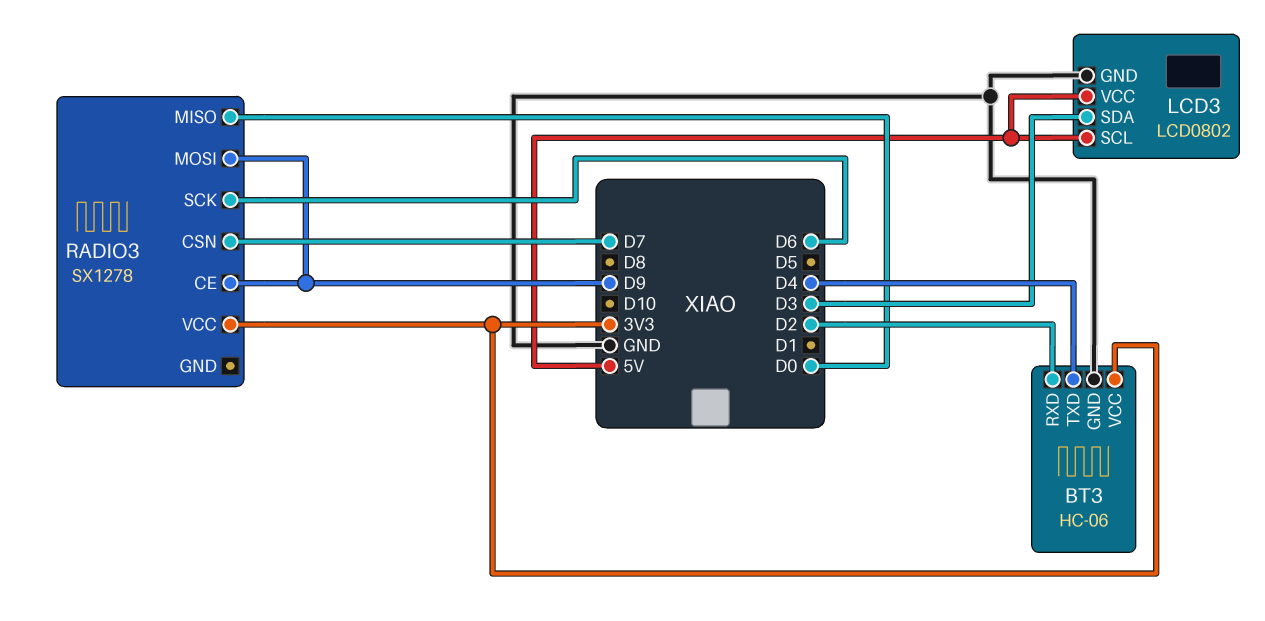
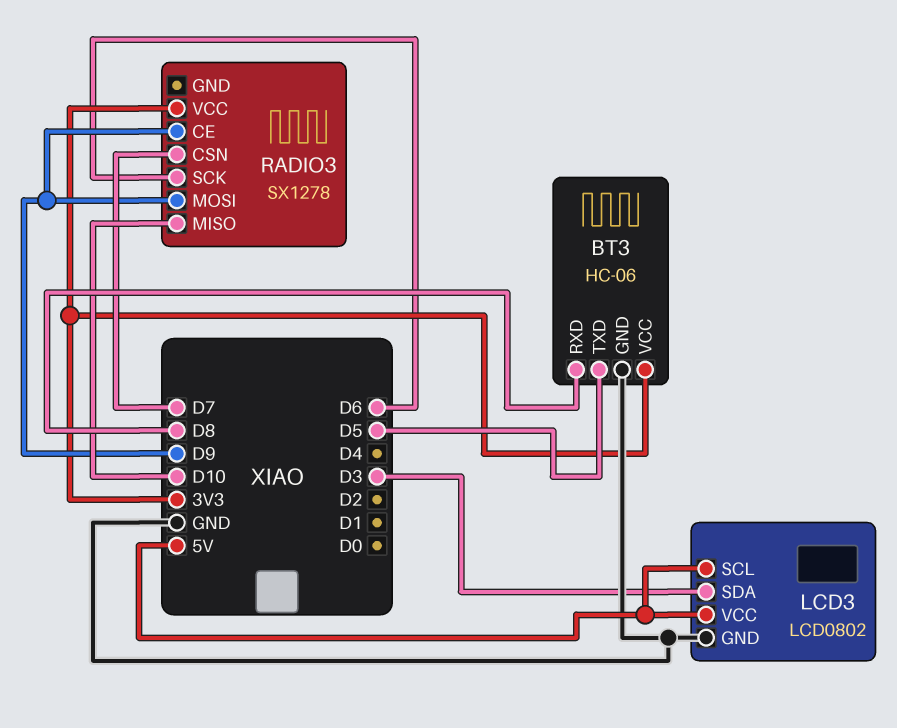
BT3 pin RXD: D2 -> D8
BT3 pin TXD: D4 -> D5
RADIO3 pin MISO: D0 -> D10

